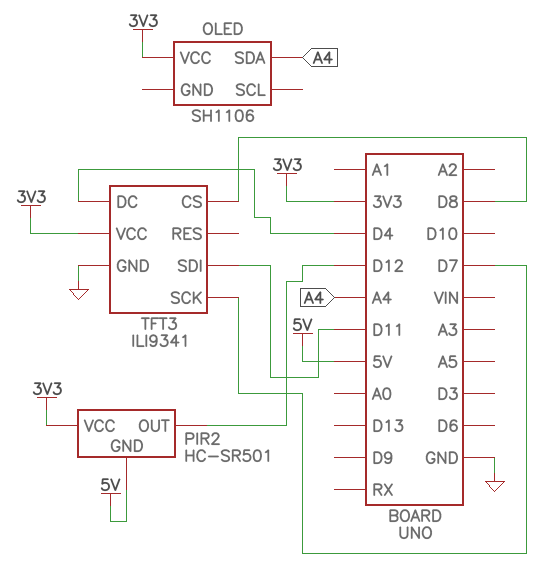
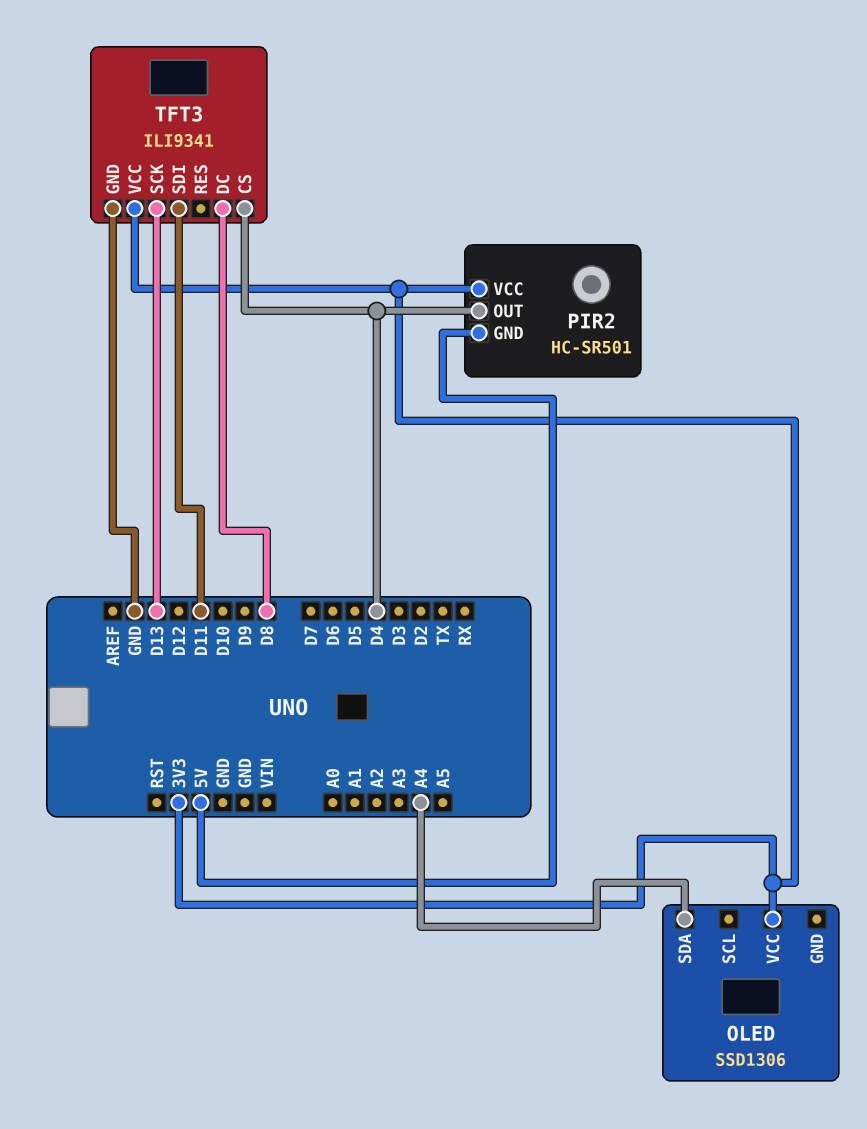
OLED: SH1106 -> SSD1306
PIR2 pin OUT: D12 -> D4
TFT3 pin CS: D8 -> D4
TFT3 pin DC: D4 -> D8
TFT3 pin SCK: D7 -> D13

